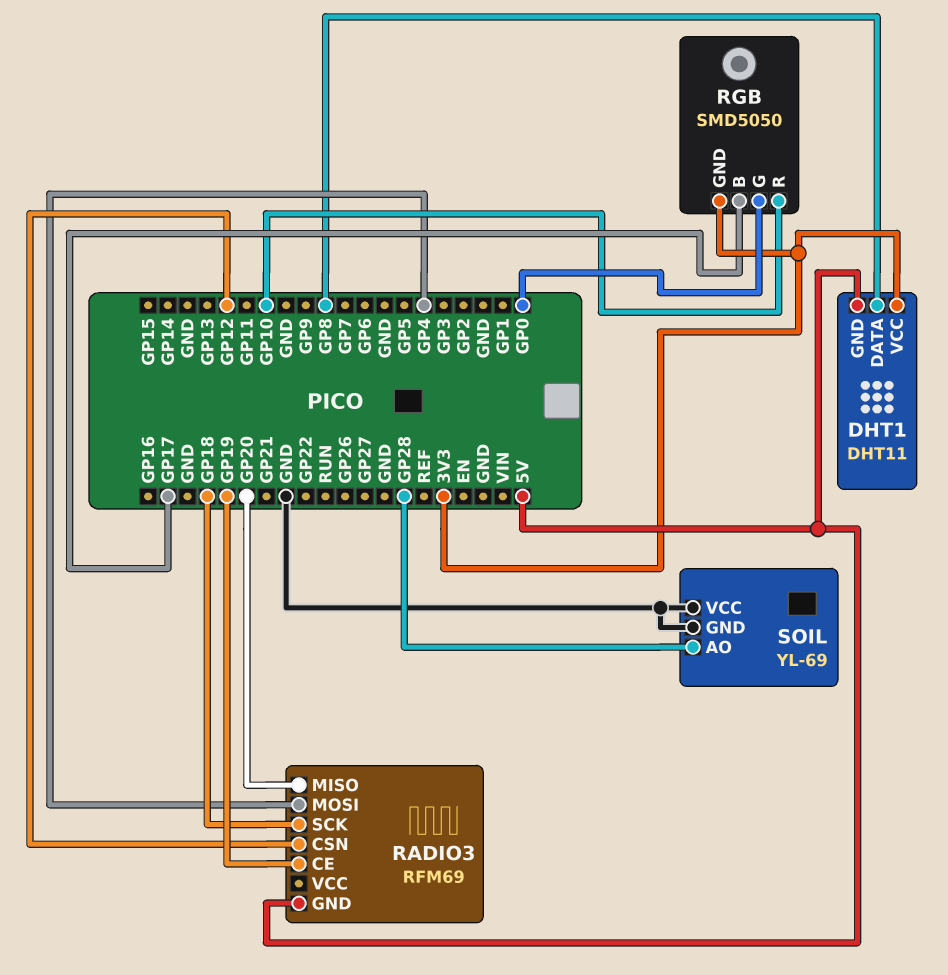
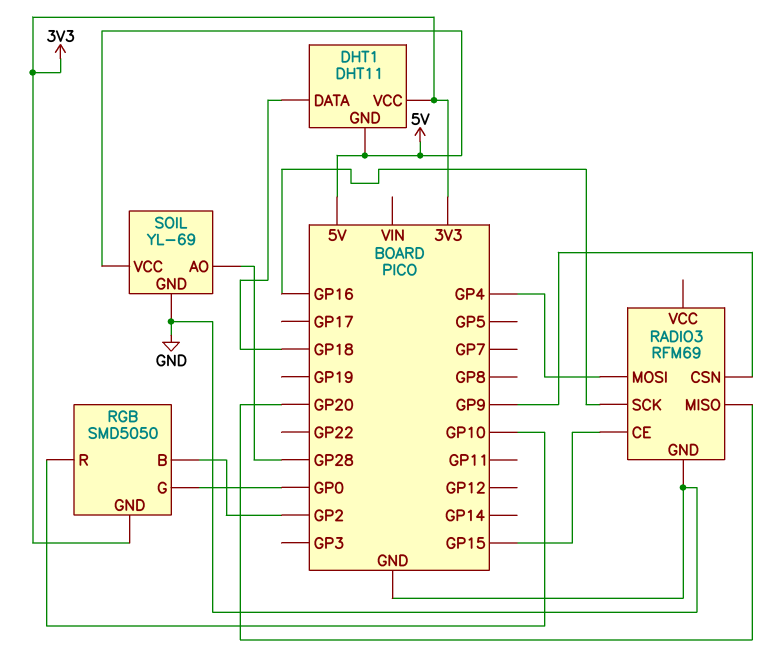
DHT1 pin DATA: GP8 -> GP18
RADIO3 pin CE: GP19 -> GP15
RADIO3 pin CSN: GP12 -> GP9
RADIO3 pin GND: 5V -> GND
RADIO3 pin SCK: GP18 -> GP16
RGB pin B: GP17 -> GP2
SOIL pin VCC: GND -> 5V

